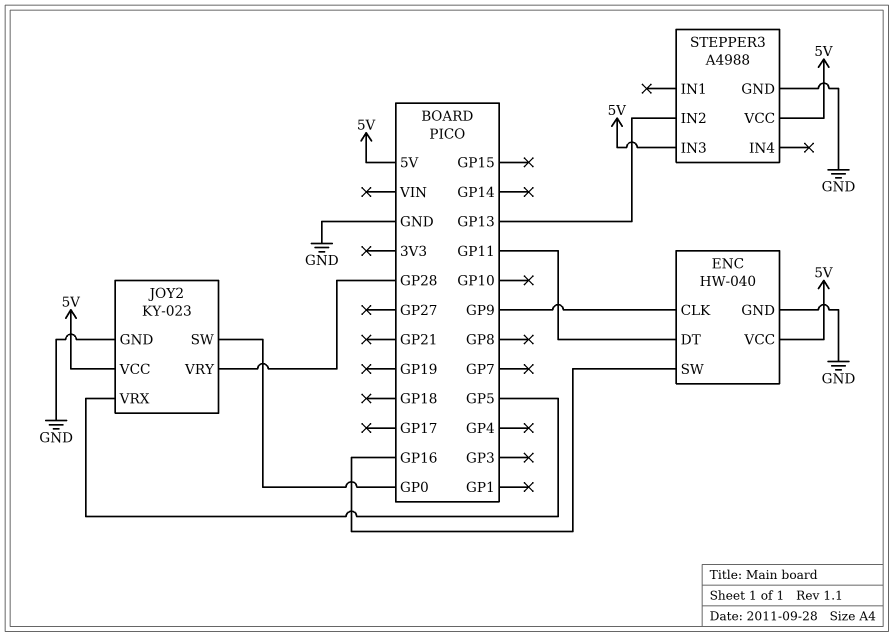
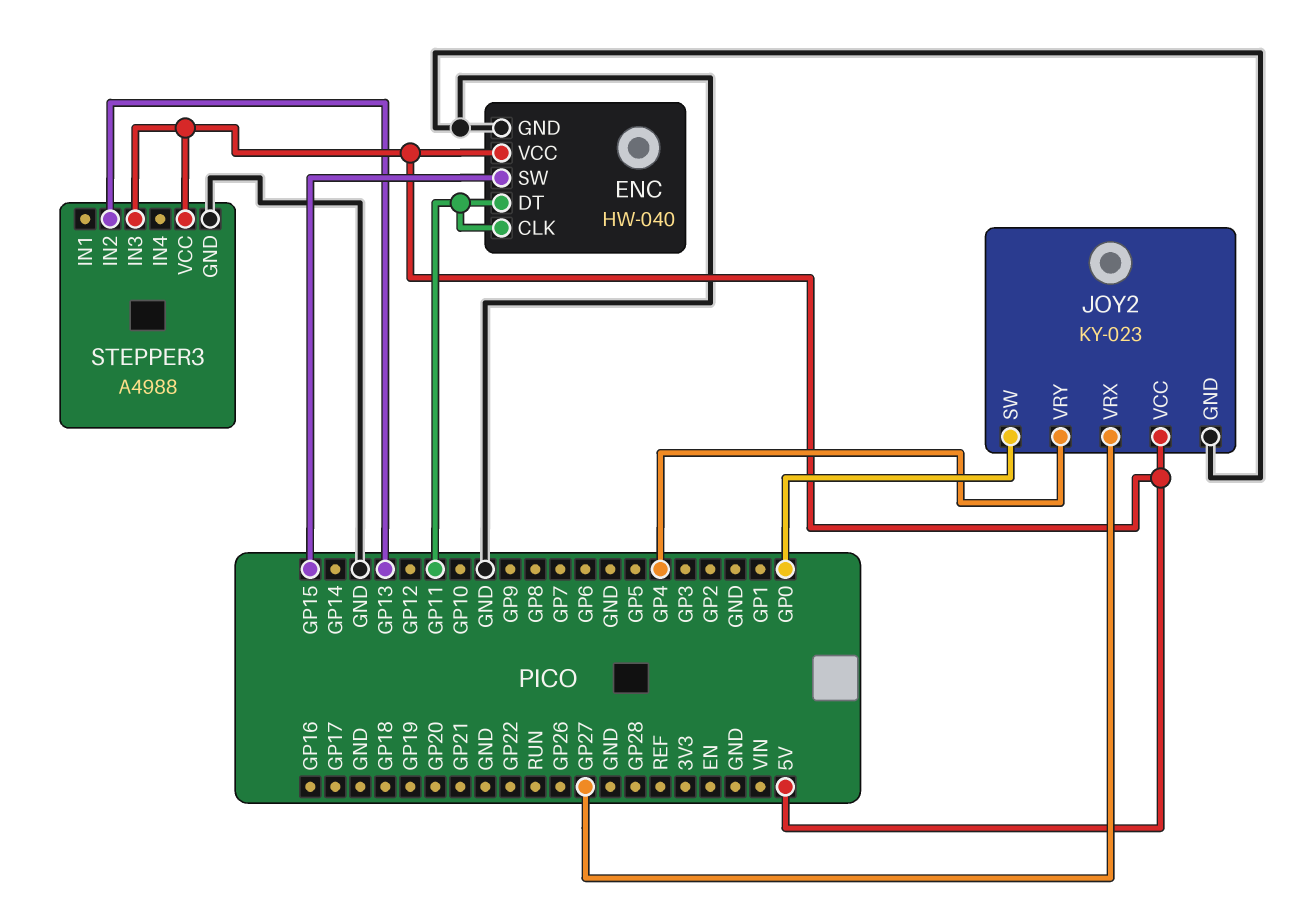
ENC pin CLK: GP9 -> GP11
ENC pin SW: GP16 -> GP15
JOY2 pin VRX: GP5 -> GP27
JOY2 pin VRY: GP28 -> GP4

